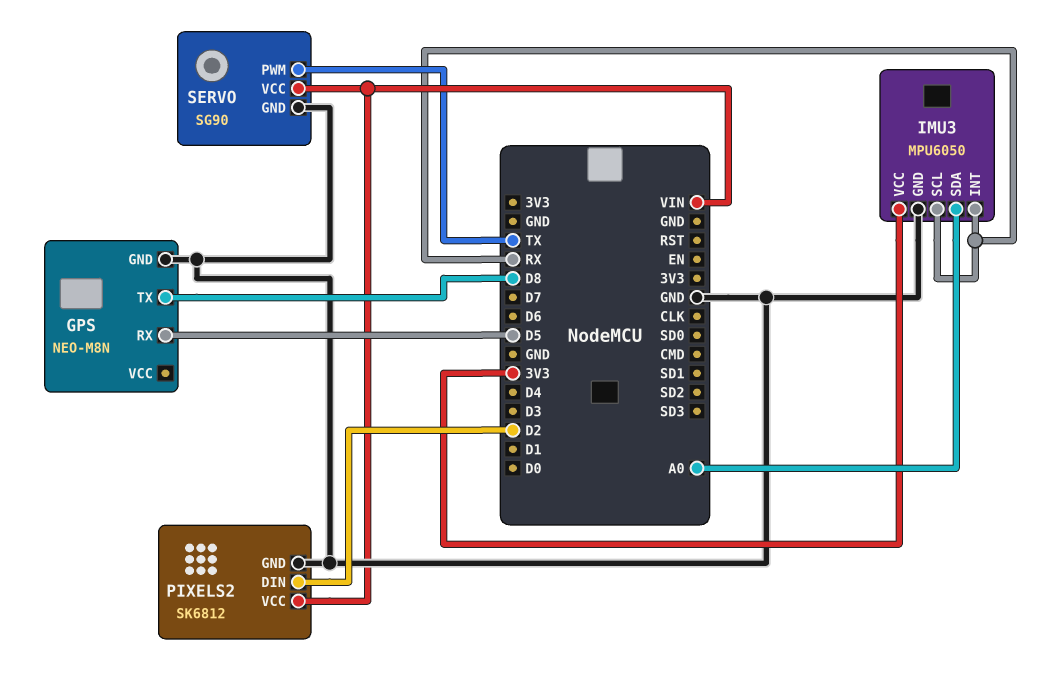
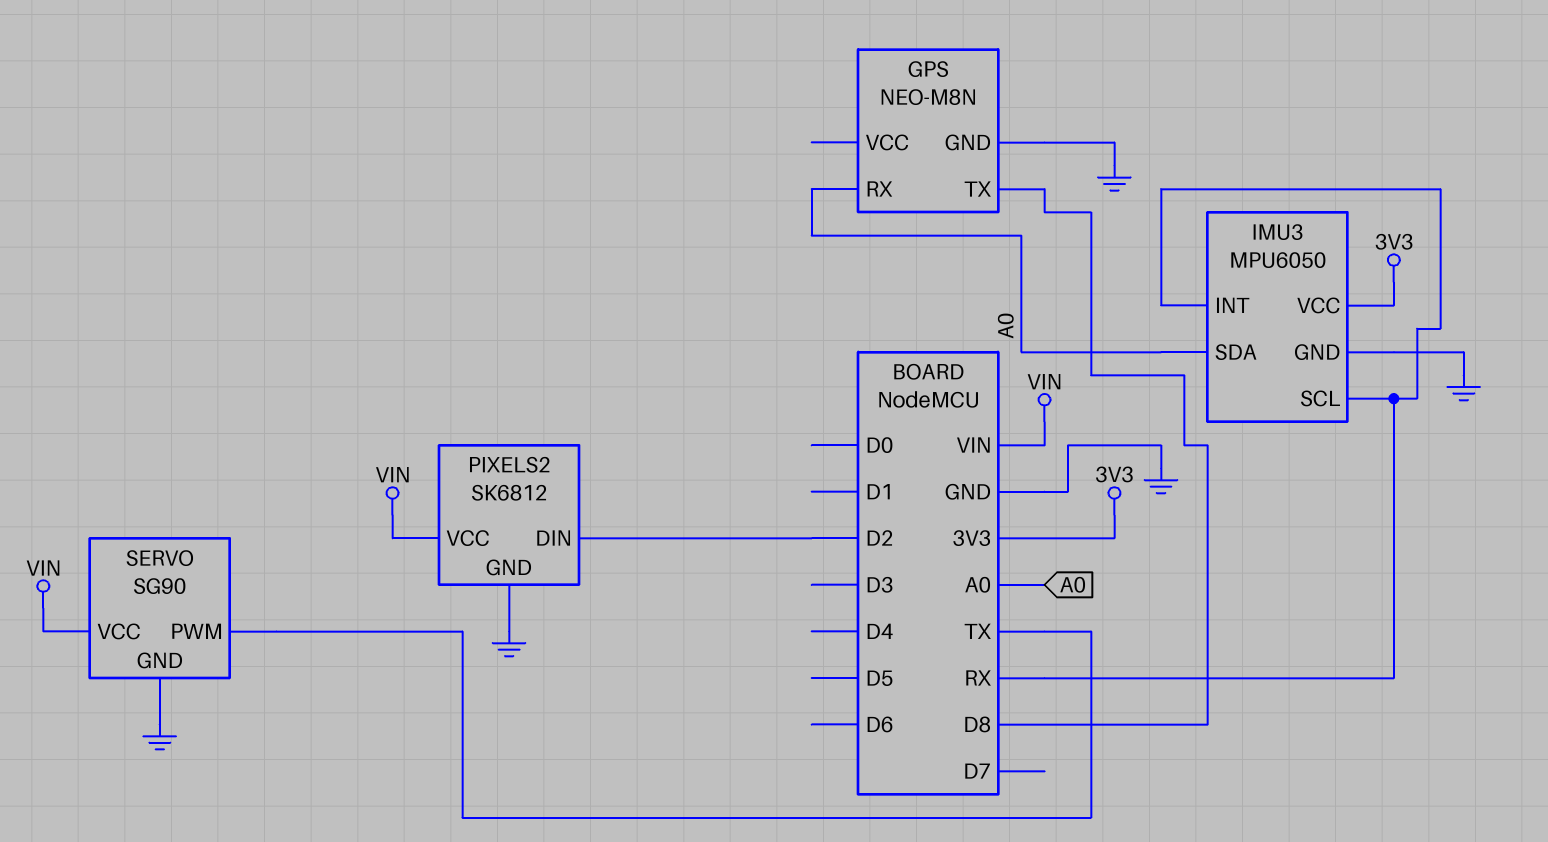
GPS pin RX: D5 -> A0

